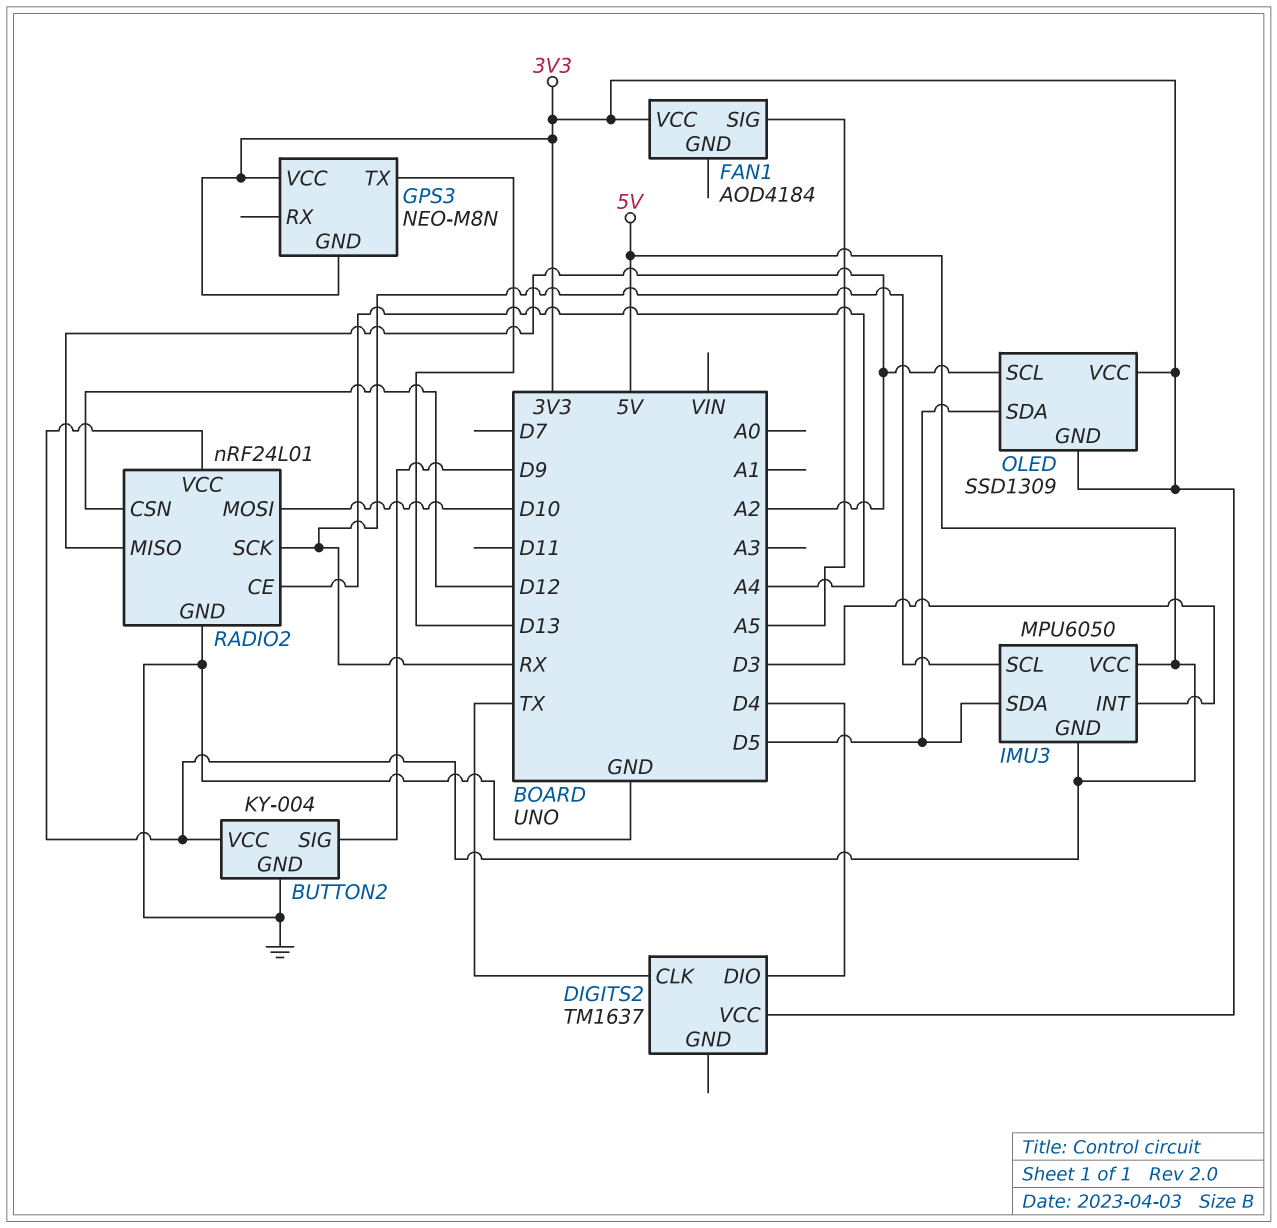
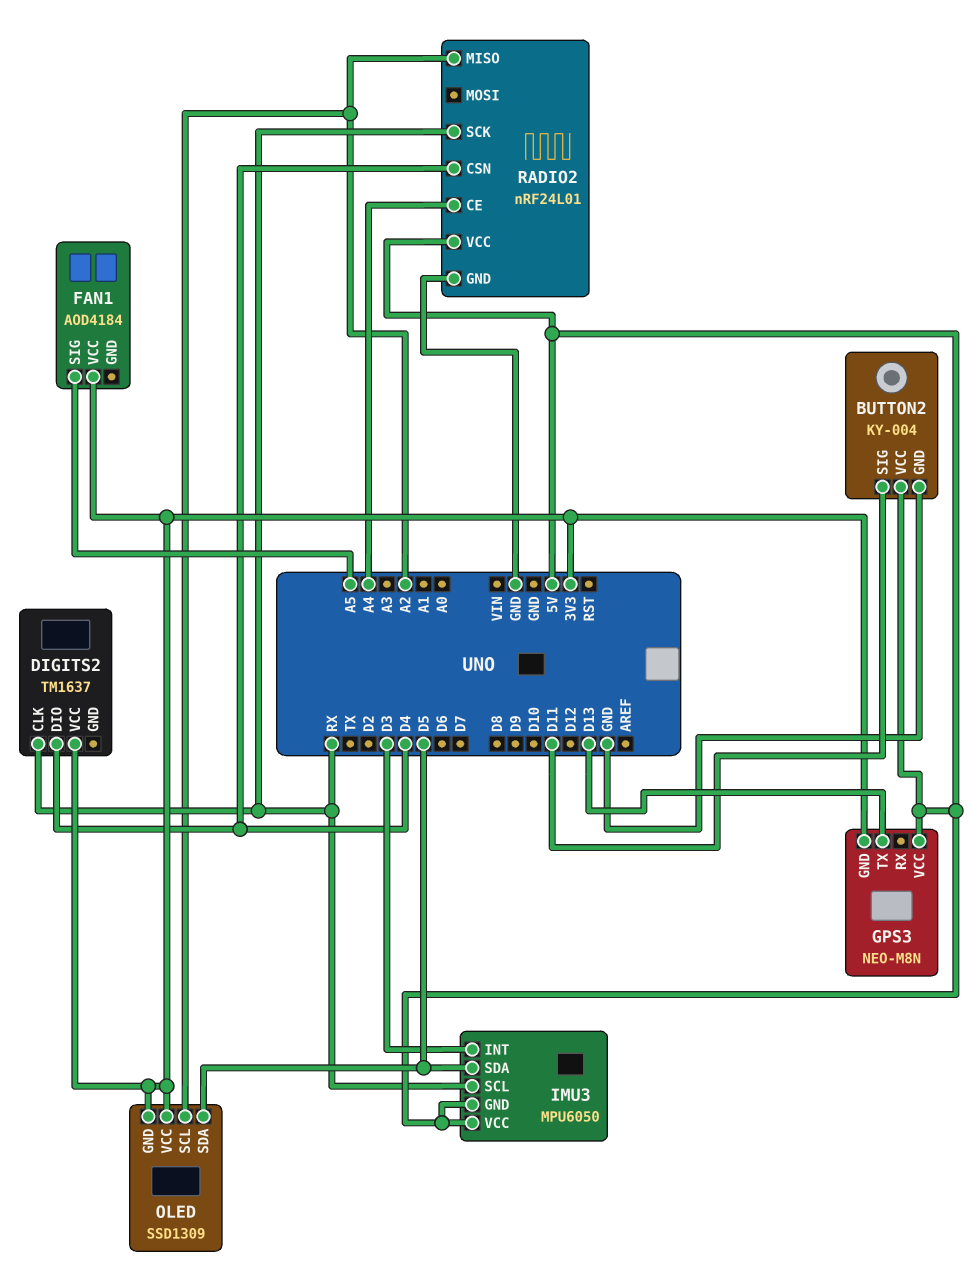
BUTTON2 pin SIG: D9 -> D11
DIGITS2 pin CLK: TX -> RX
GPS3 pin VCC: 3V3 -> 5V
RADIO2 pin CSN: D12 -> D4
RADIO2 pin MOSI: D10 -> none

